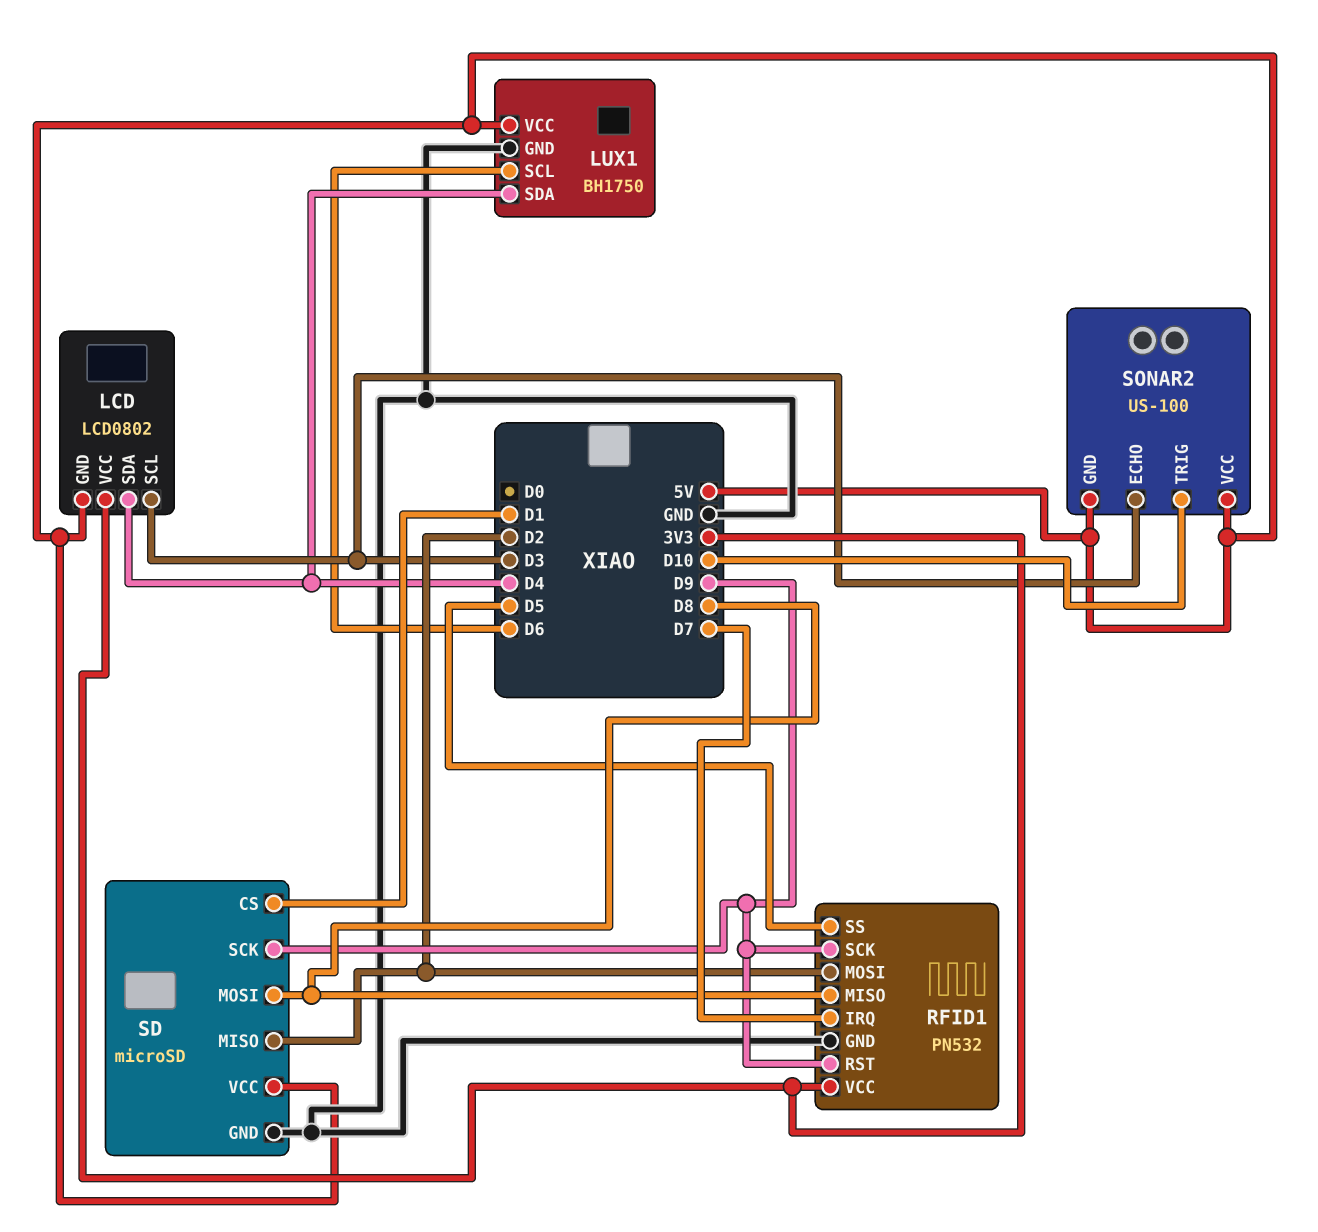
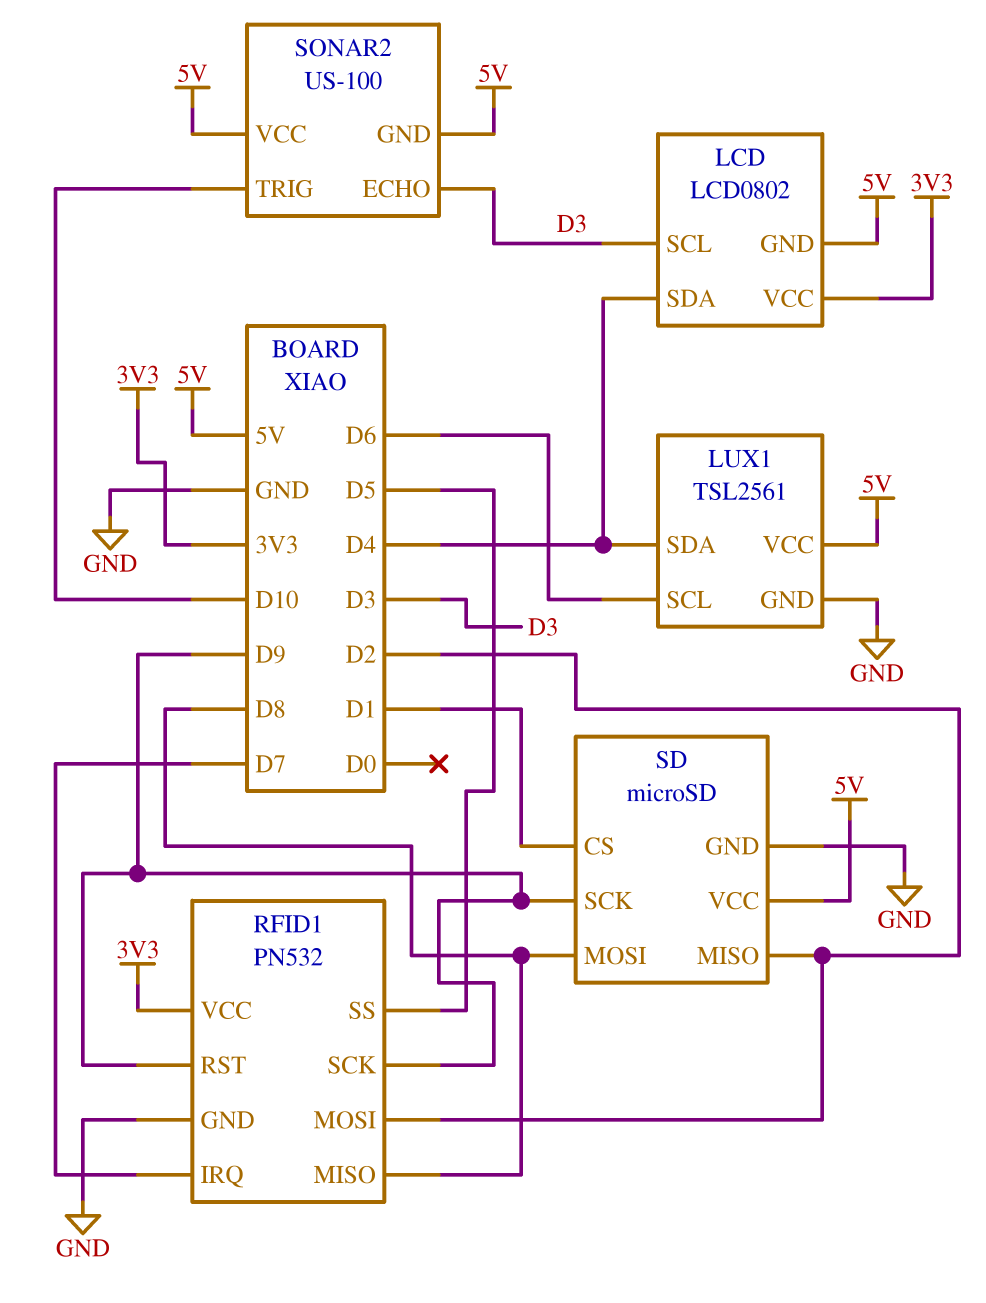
LUX1: BH1750 -> TSL2561

